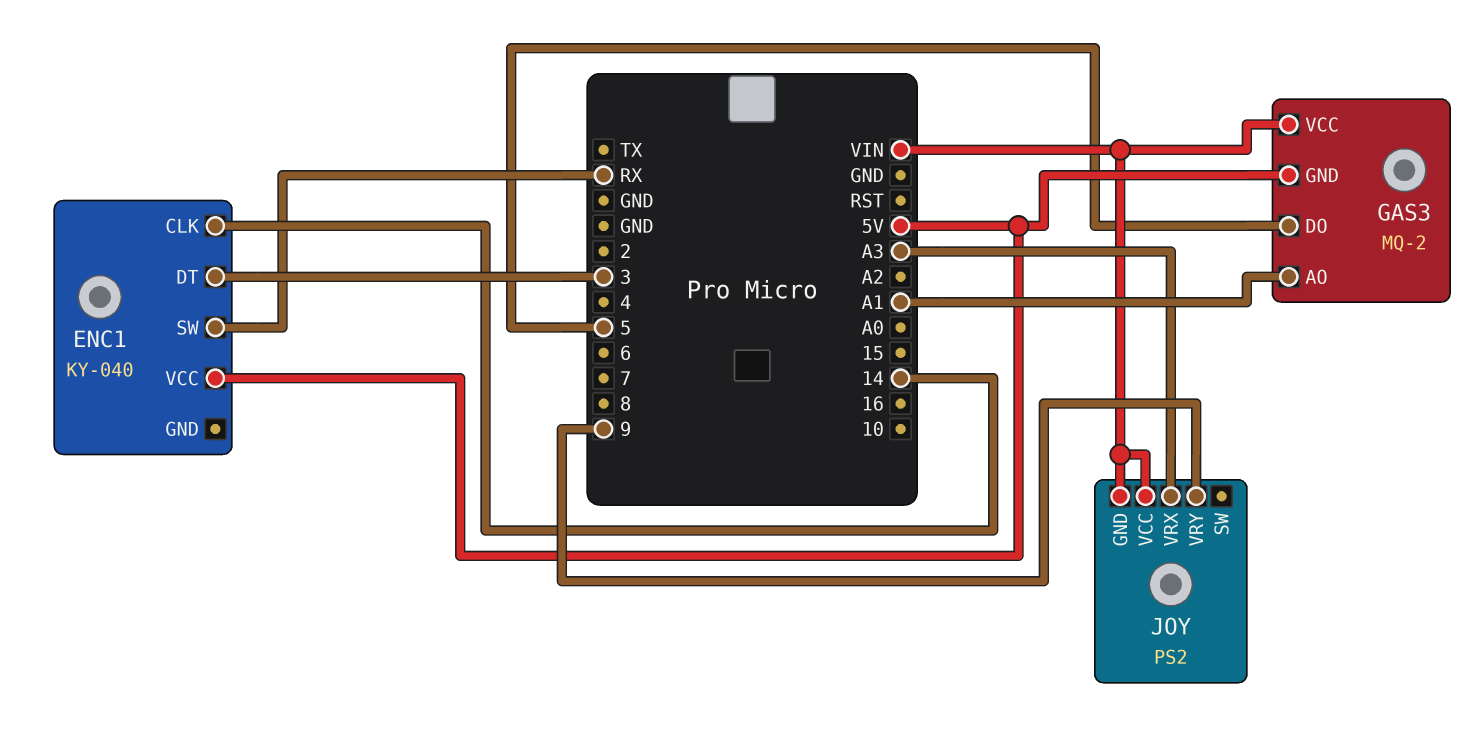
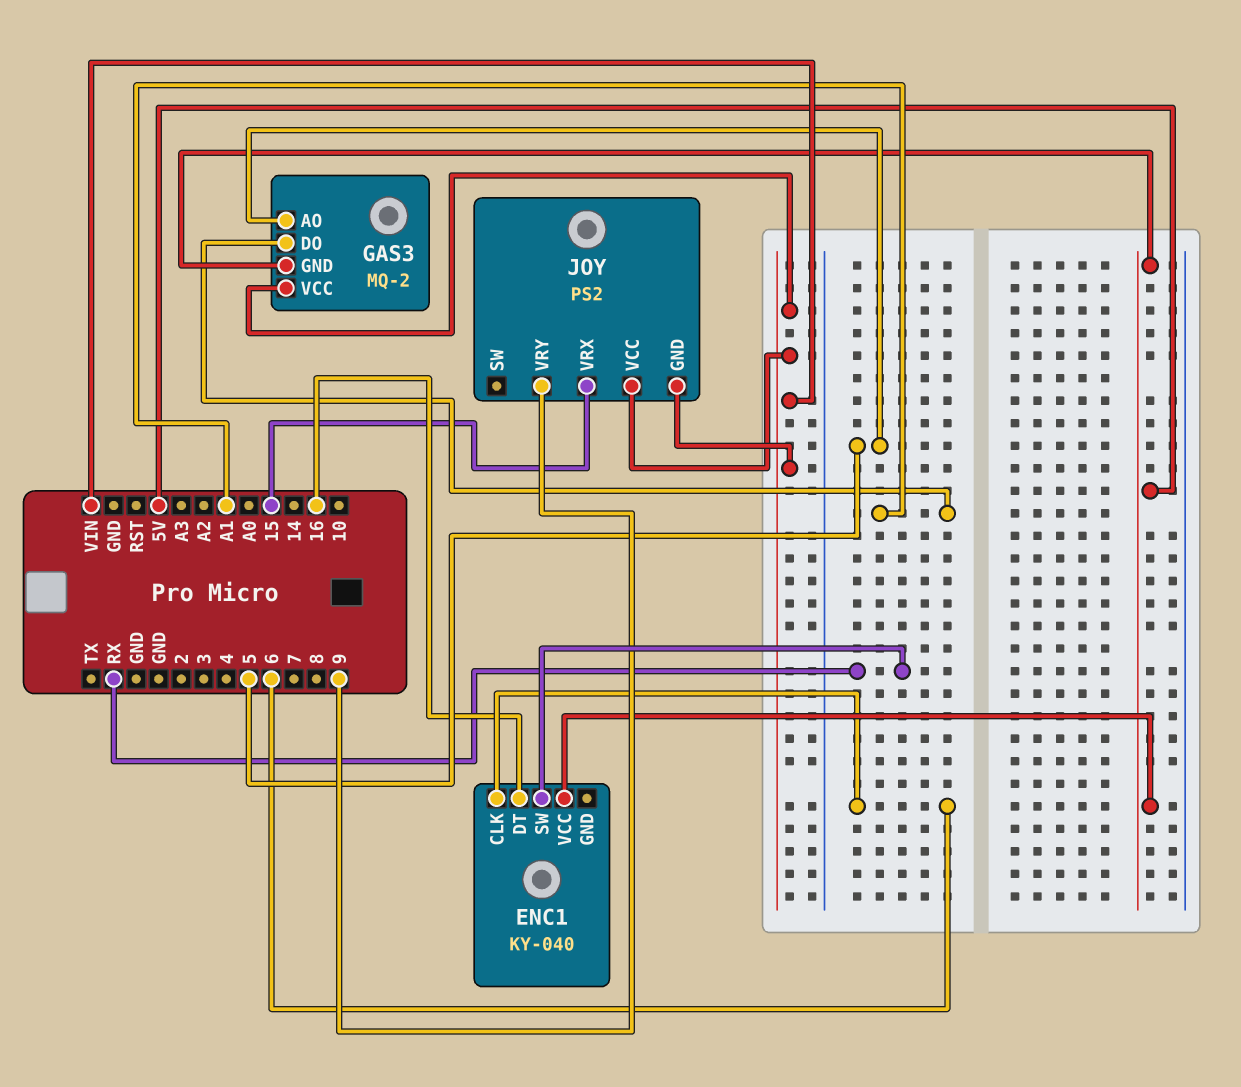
ENC1 pin CLK: 14 -> 6
ENC1 pin DT: 3 -> 16
GAS3 pin AO: A1 -> 5
GAS3 pin DO: 5 -> A1
JOY pin VRX: A3 -> 15

